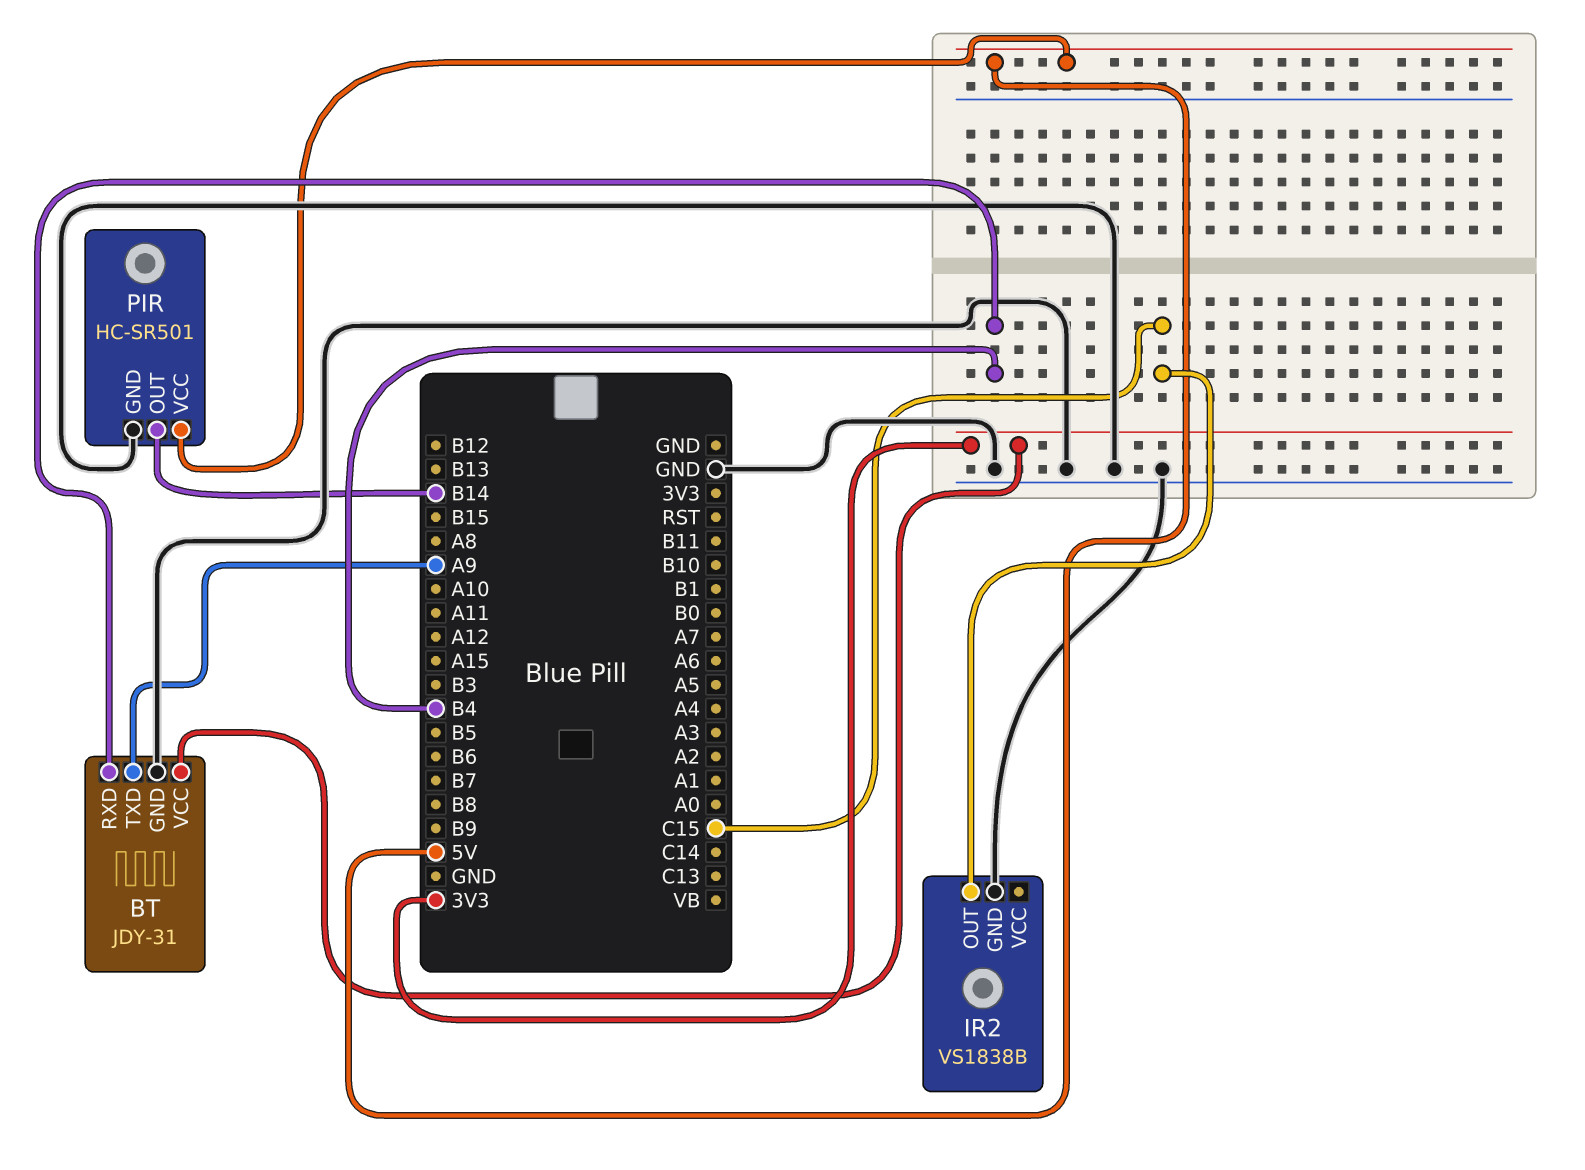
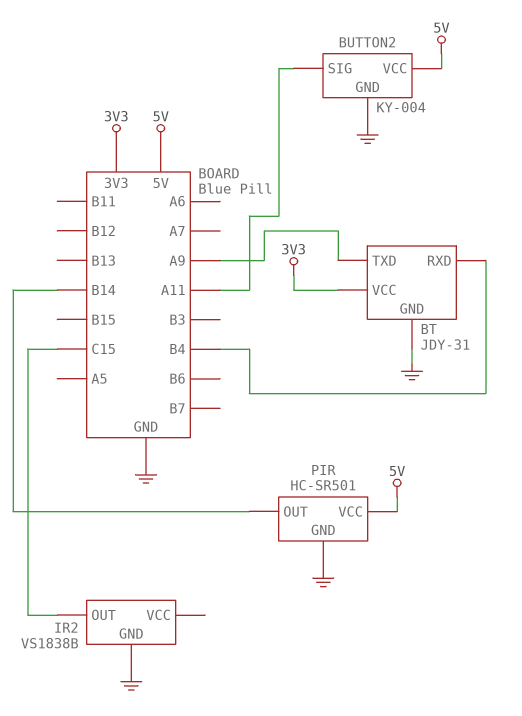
BUTTON2: none -> KY-004
BUTTON2 pin GND: none -> GND
BUTTON2 pin SIG: none -> A11
BUTTON2 pin VCC: none -> 5V

